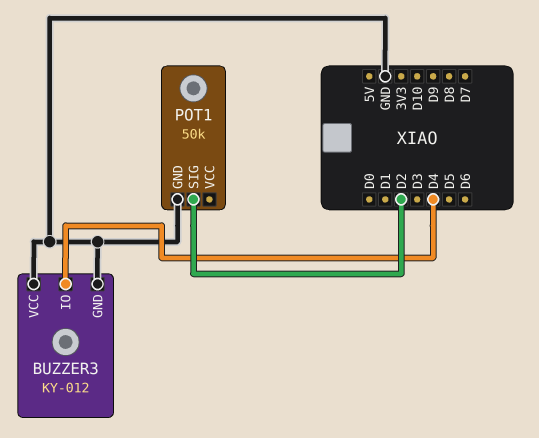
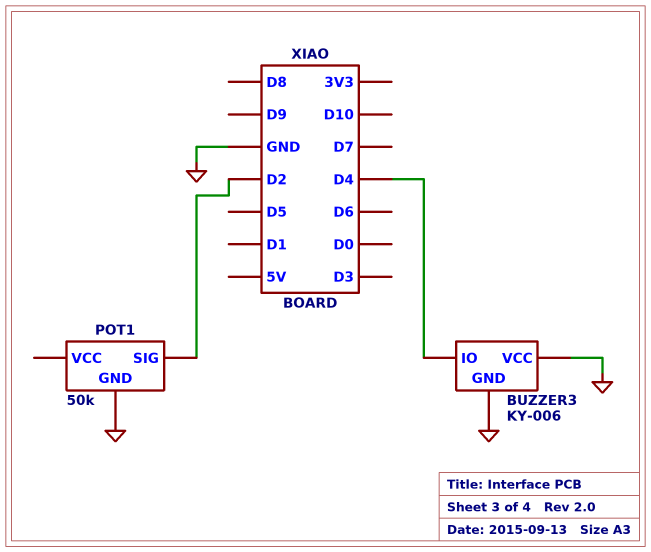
BUZZER3: KY-012 -> KY-006

